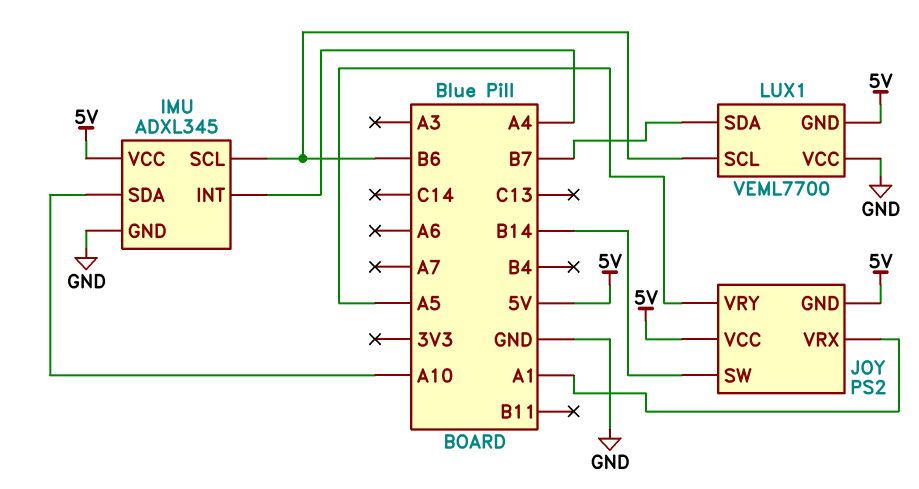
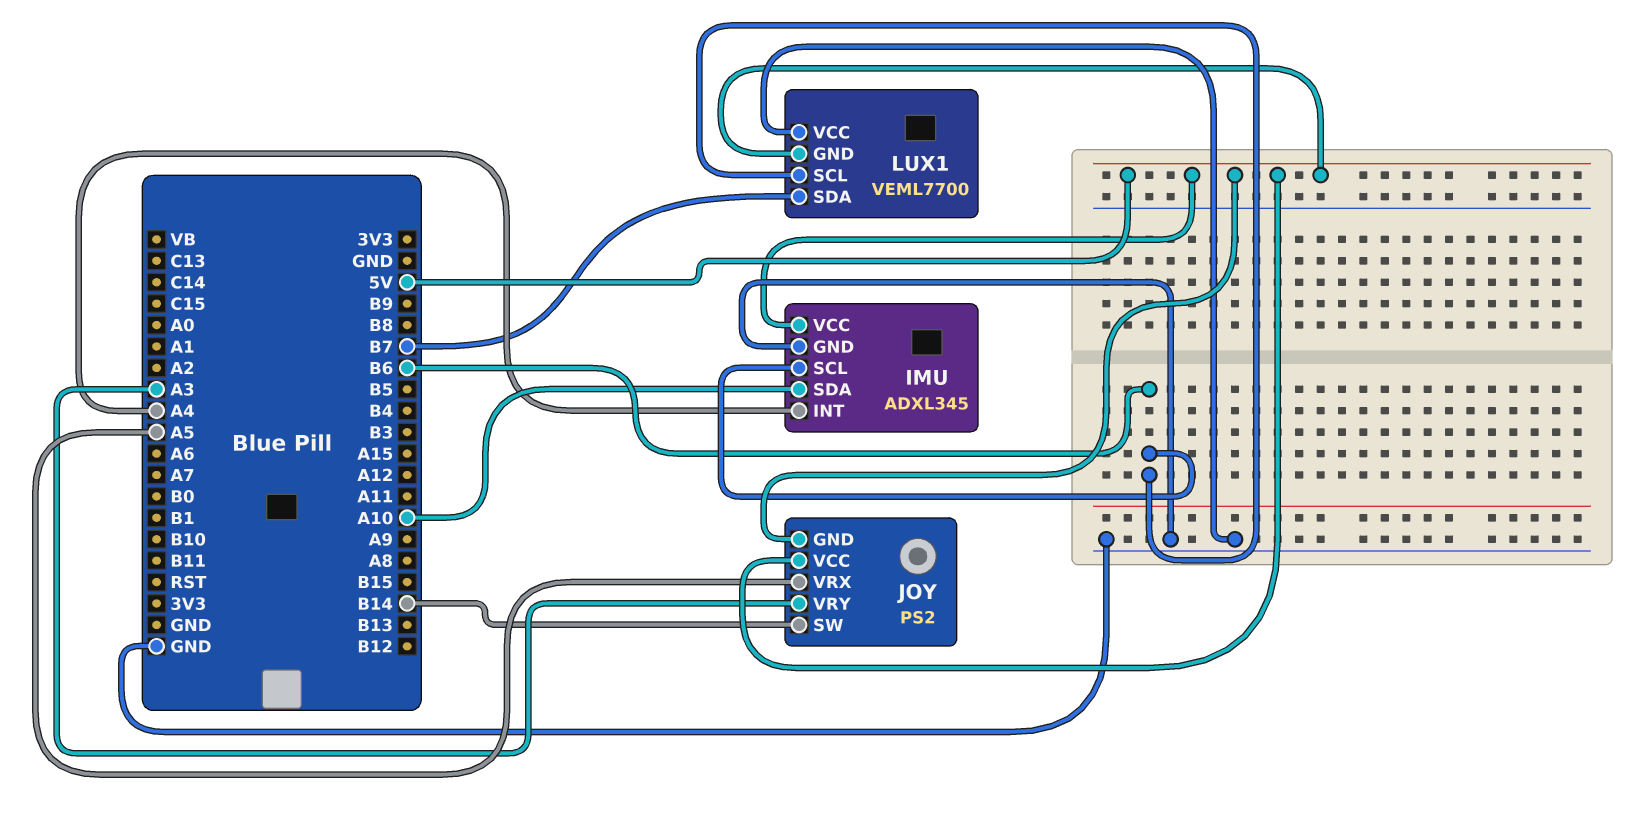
JOY pin VRX: A1 -> A5
JOY pin VRY: A5 -> A3

